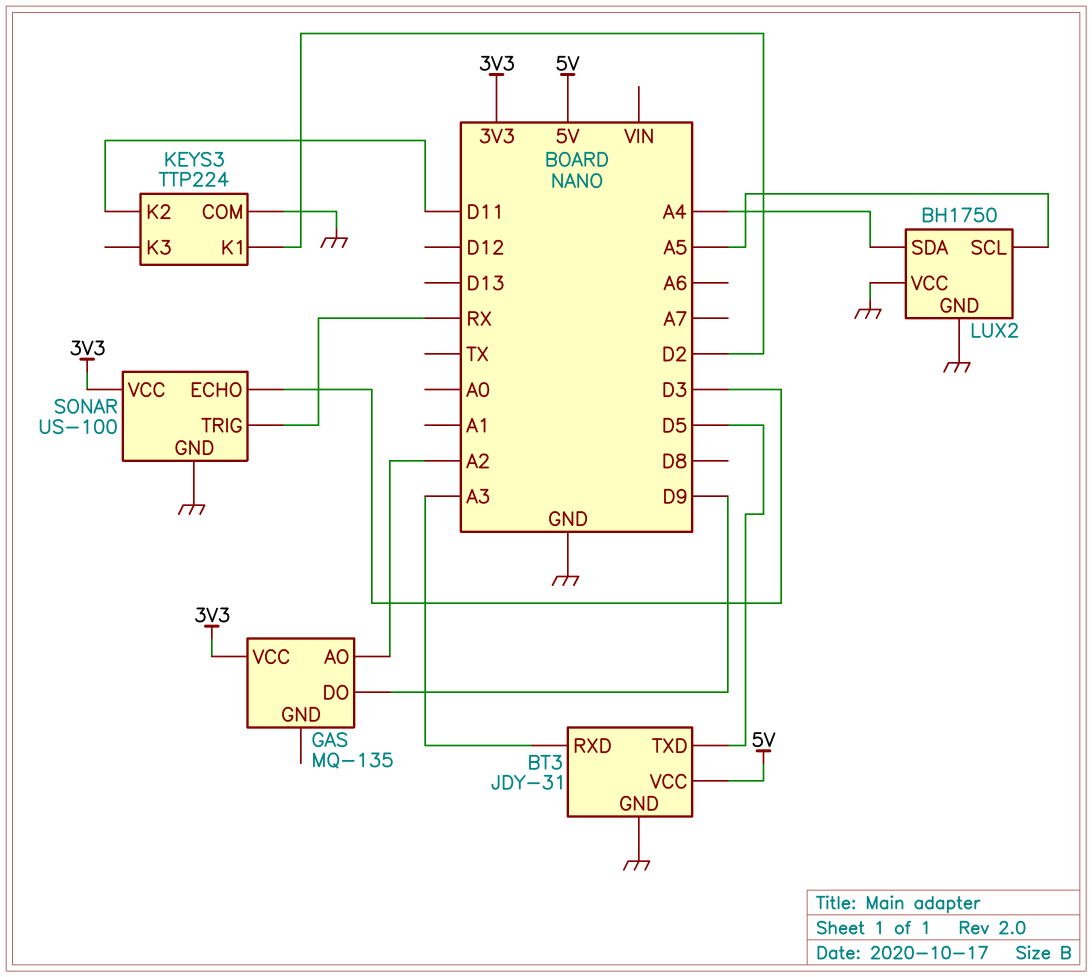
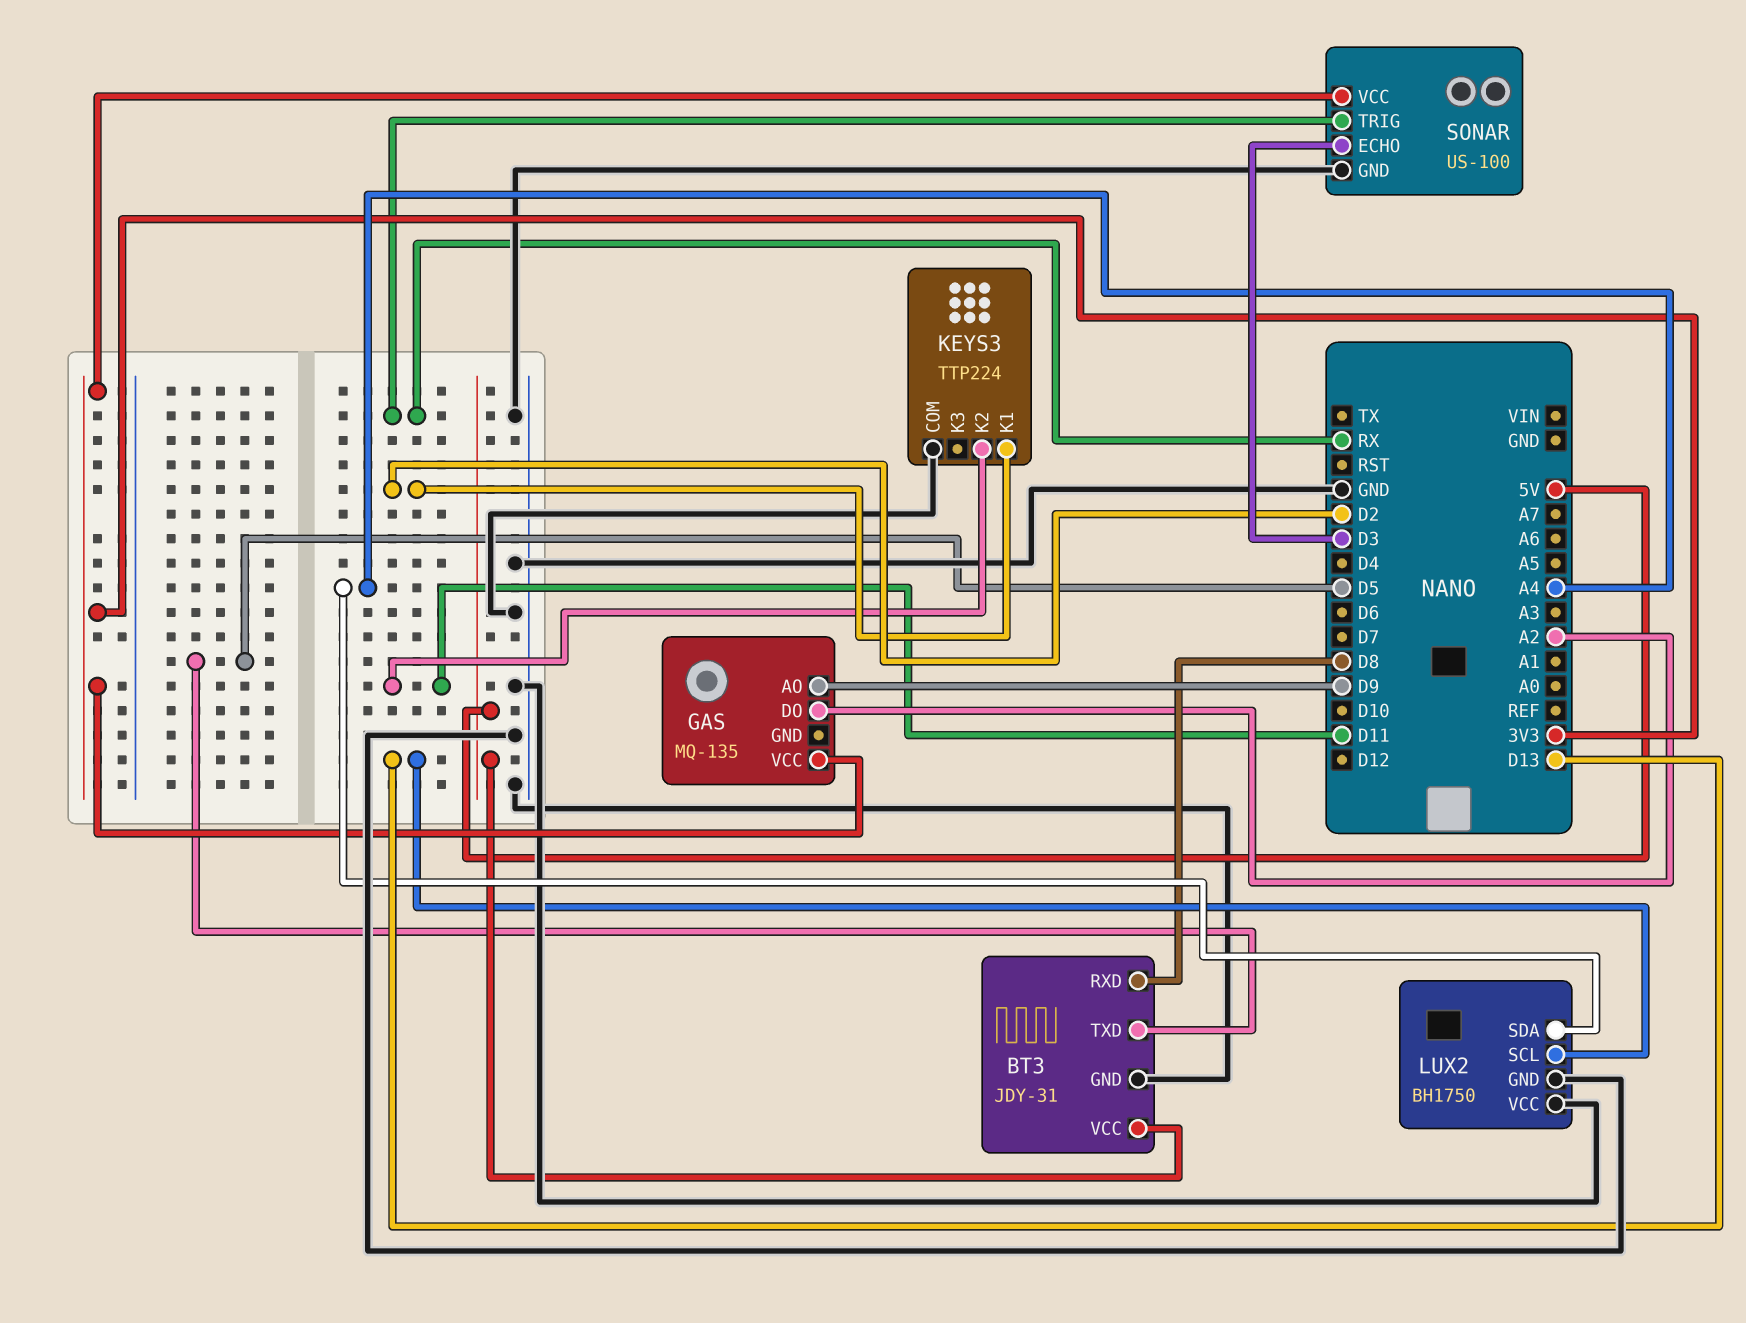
BT3 pin RXD: A3 -> D8
GAS pin AO: A2 -> D9
GAS pin DO: D9 -> A2
LUX2 pin SCL: A5 -> D13

